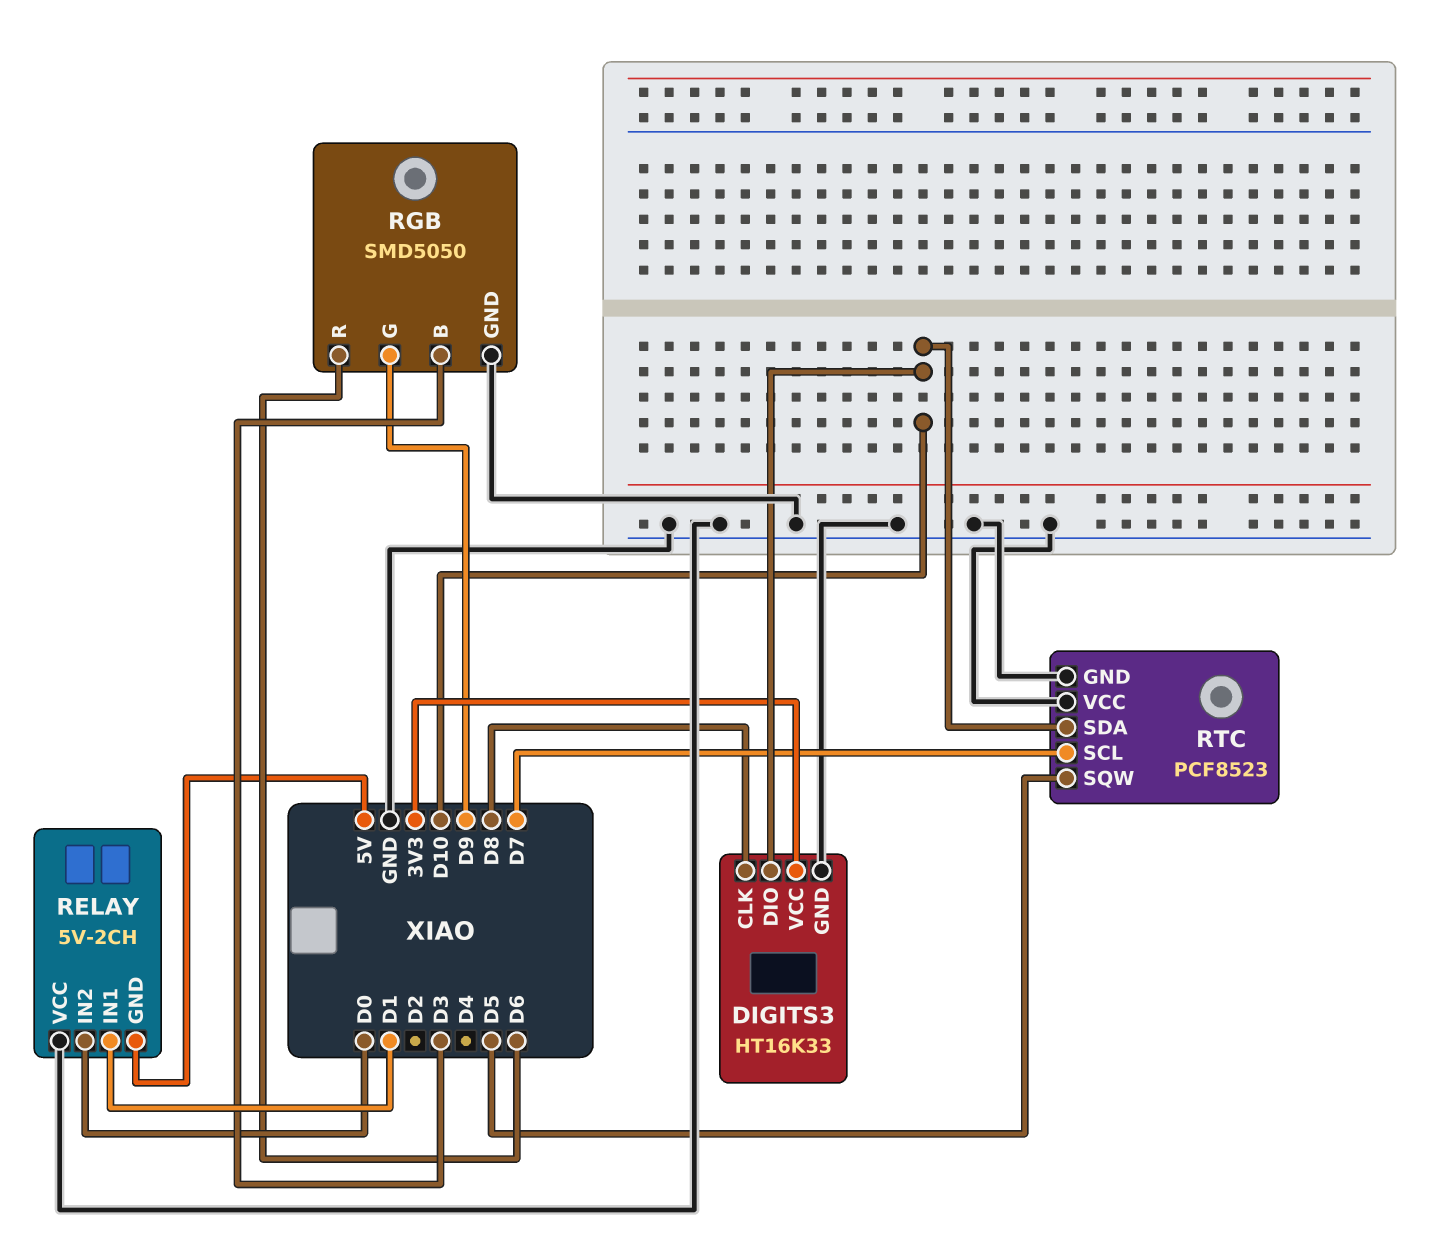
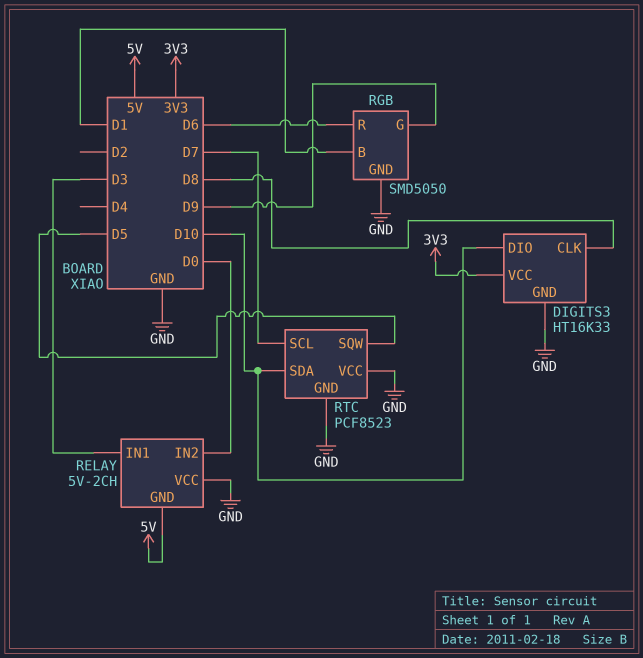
RELAY pin IN1: D1 -> D3
RGB pin B: D3 -> D1

